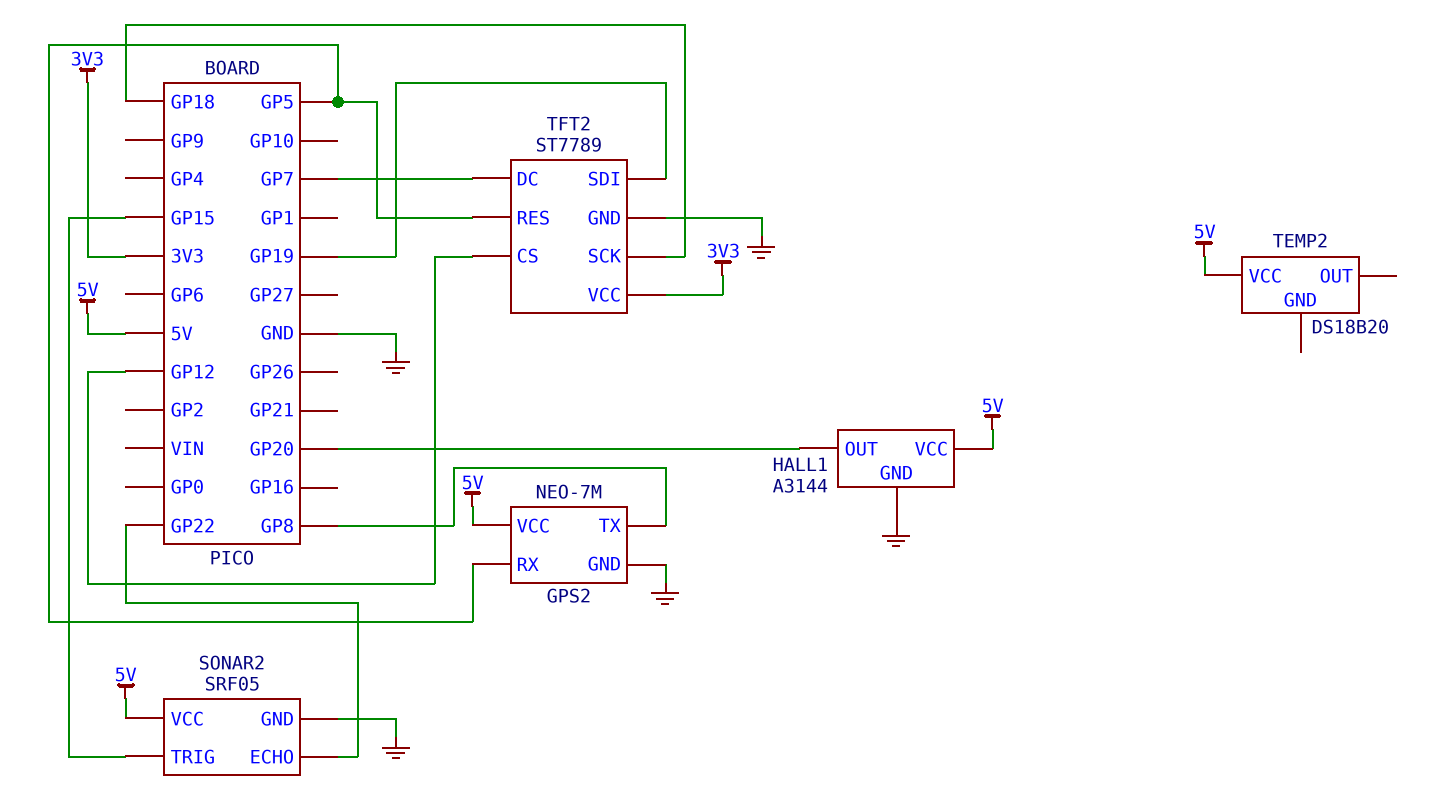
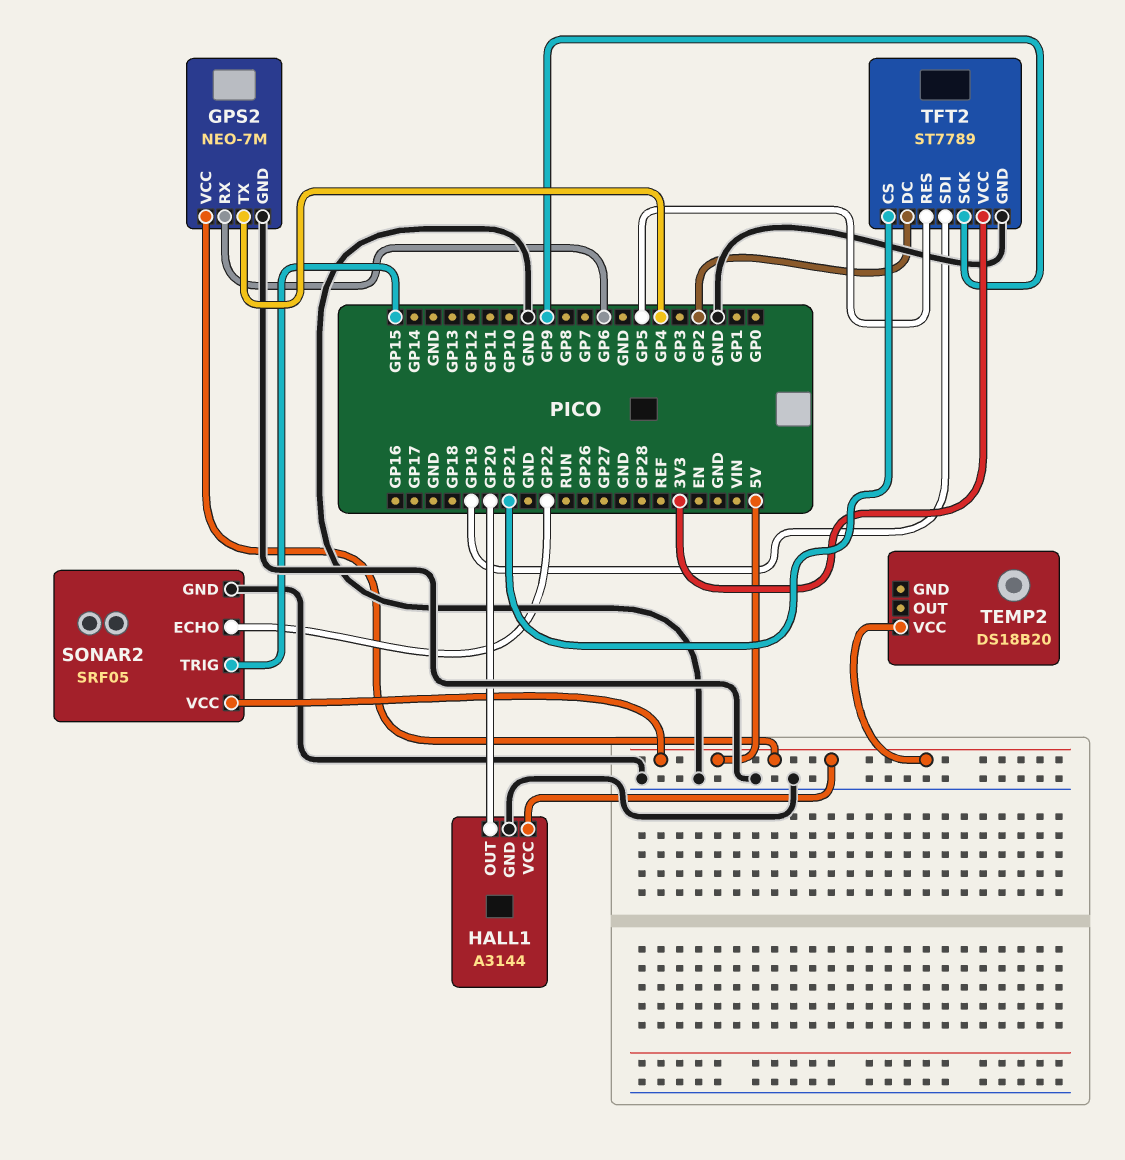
GPS2 pin RX: GP5 -> GP6
GPS2 pin TX: GP8 -> GP4
TFT2 pin CS: GP12 -> GP21
TFT2 pin DC: GP7 -> GP2
TFT2 pin SCK: GP18 -> GP9

